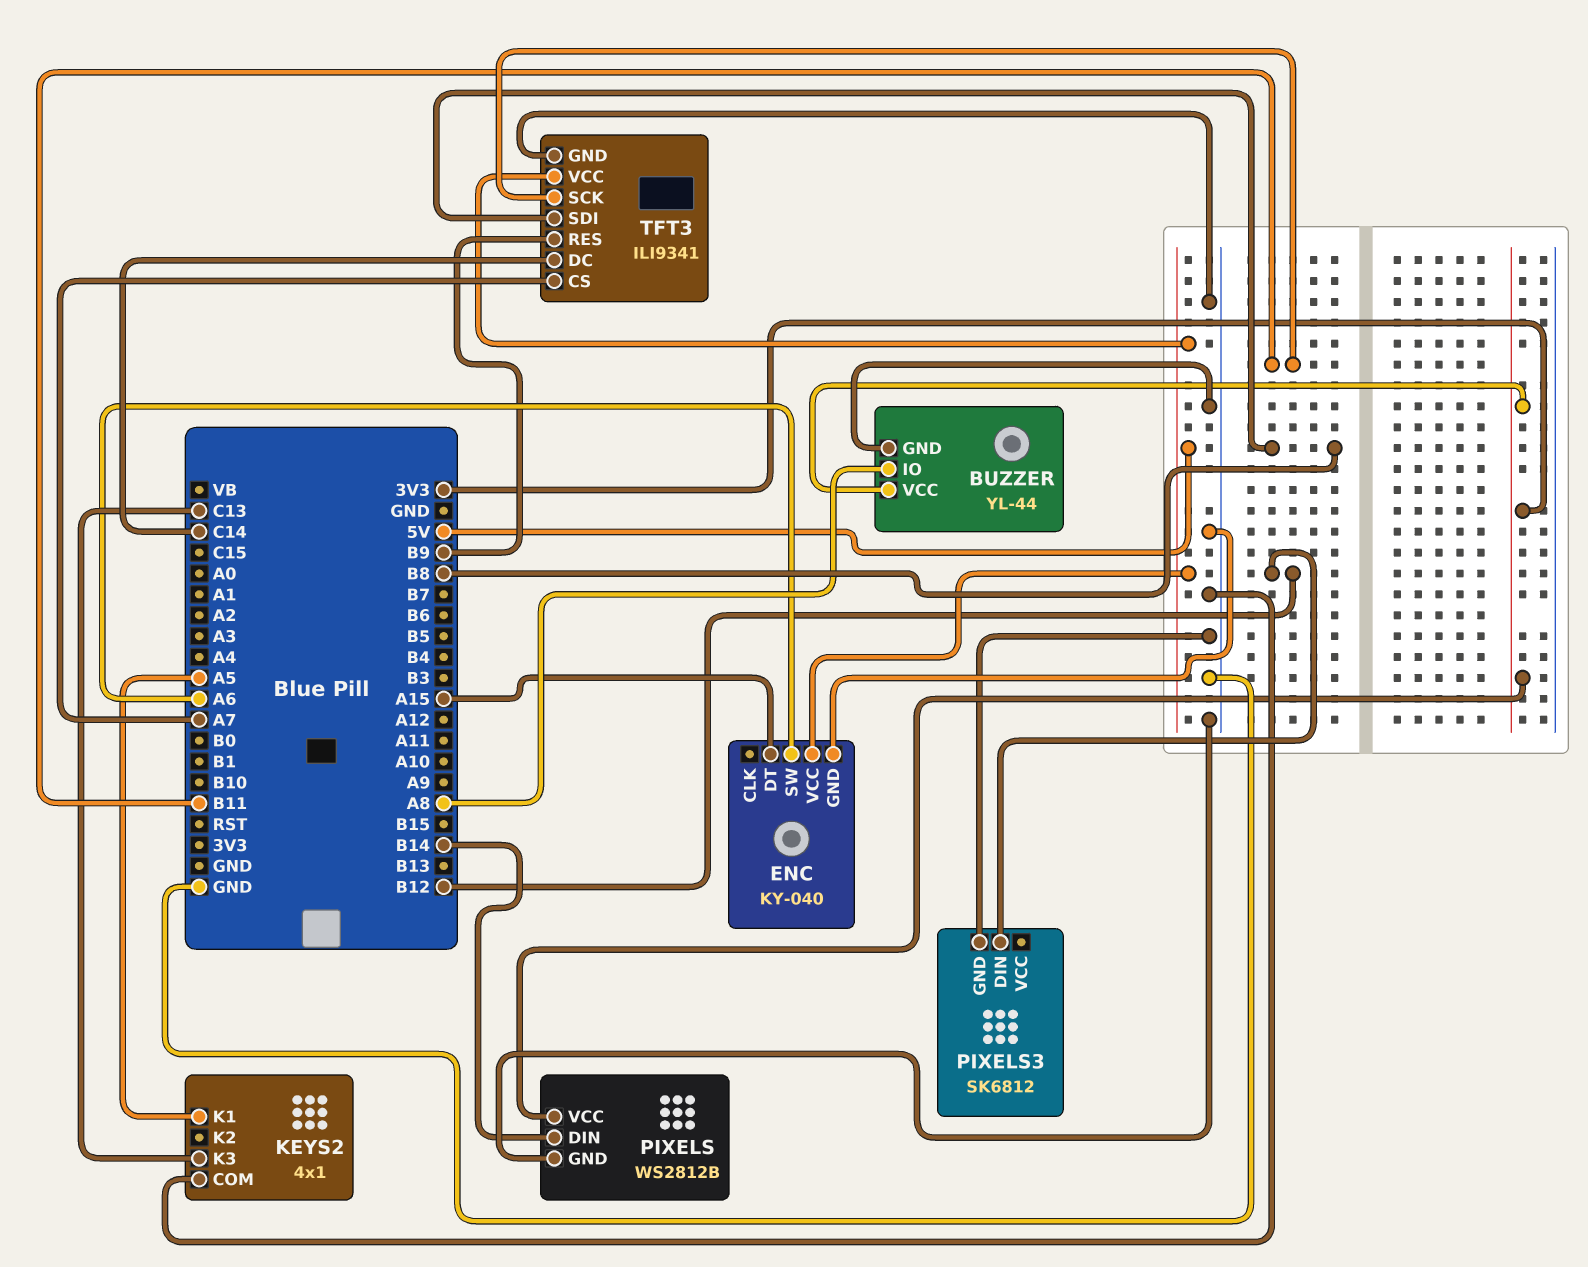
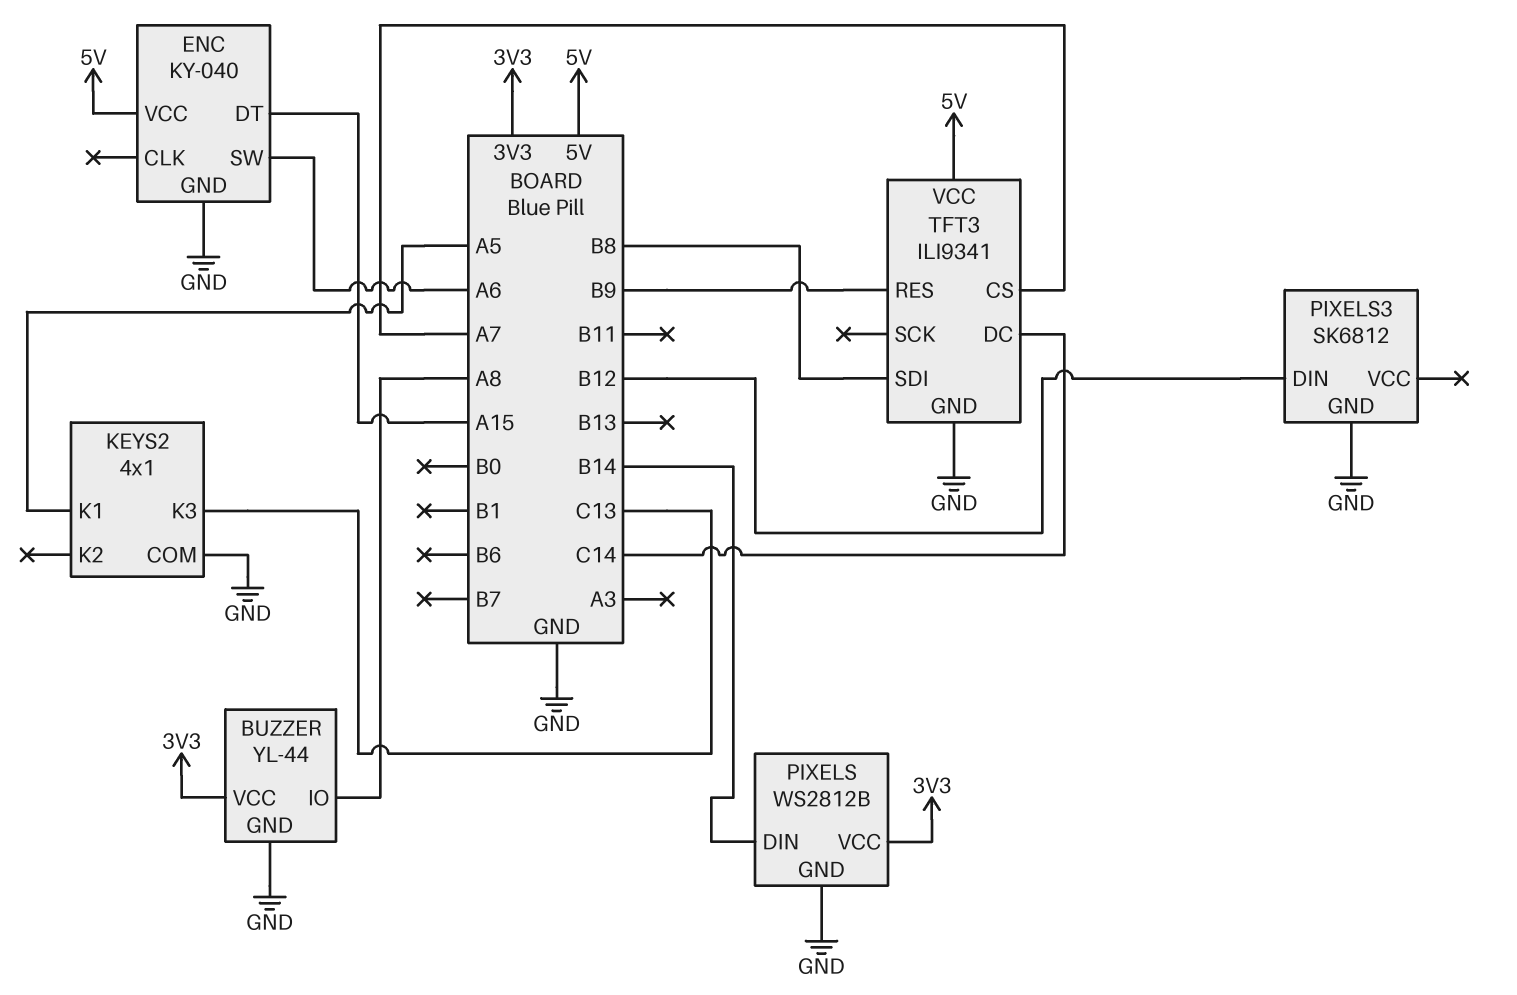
TFT3 pin SCK: B11 -> none

